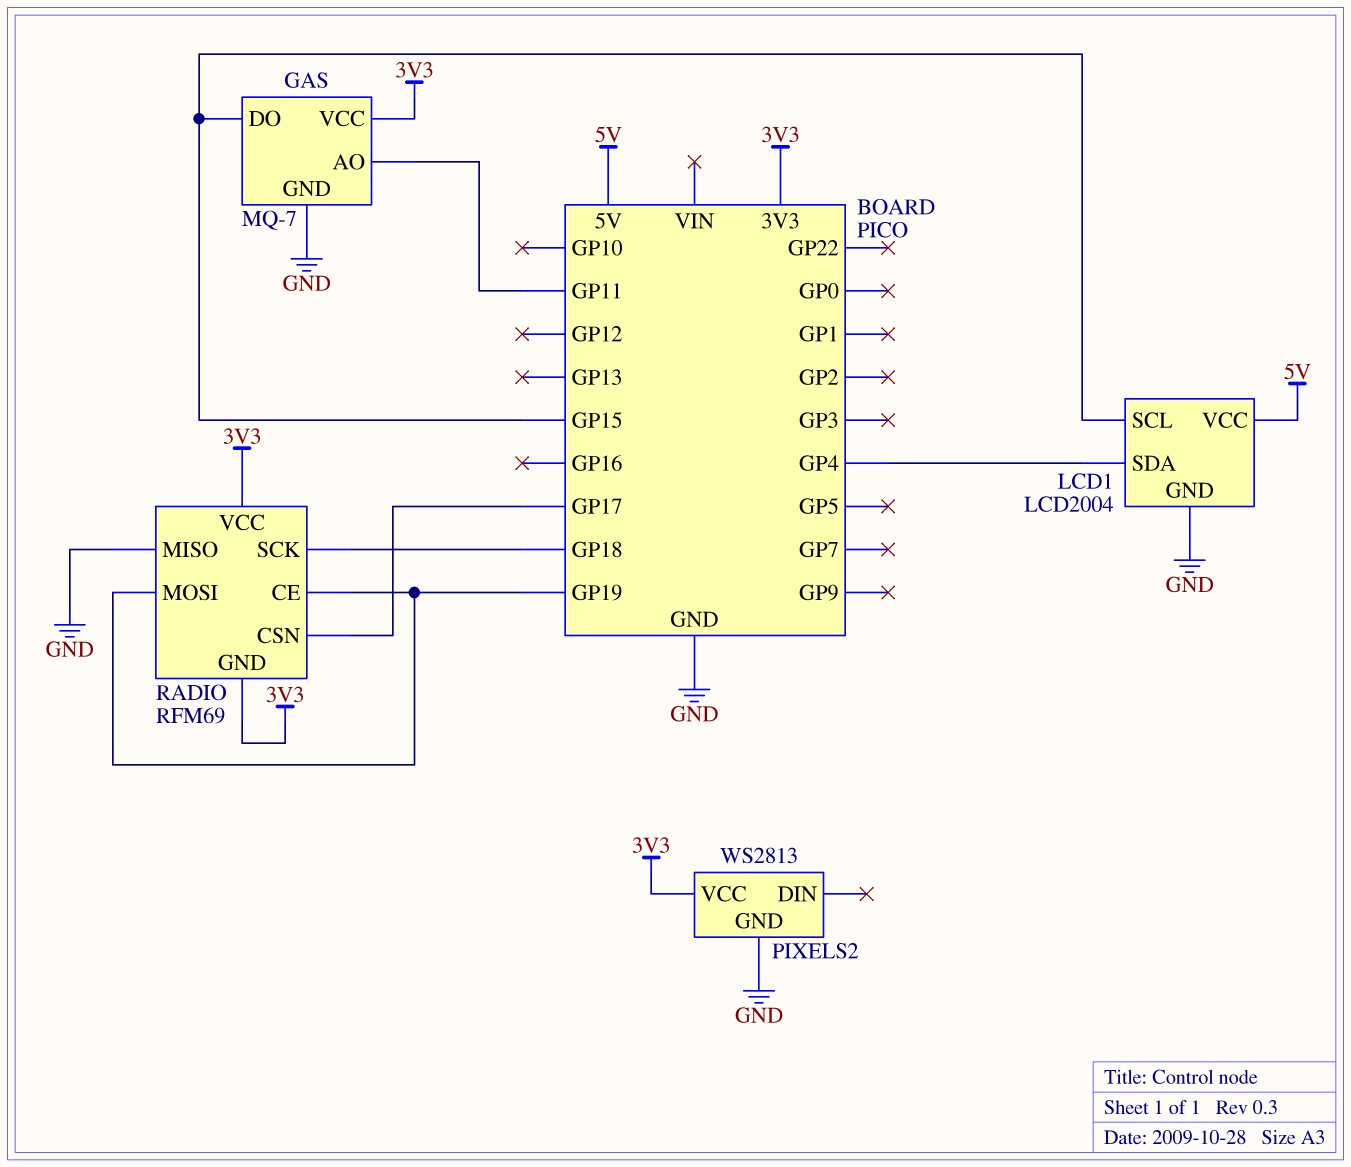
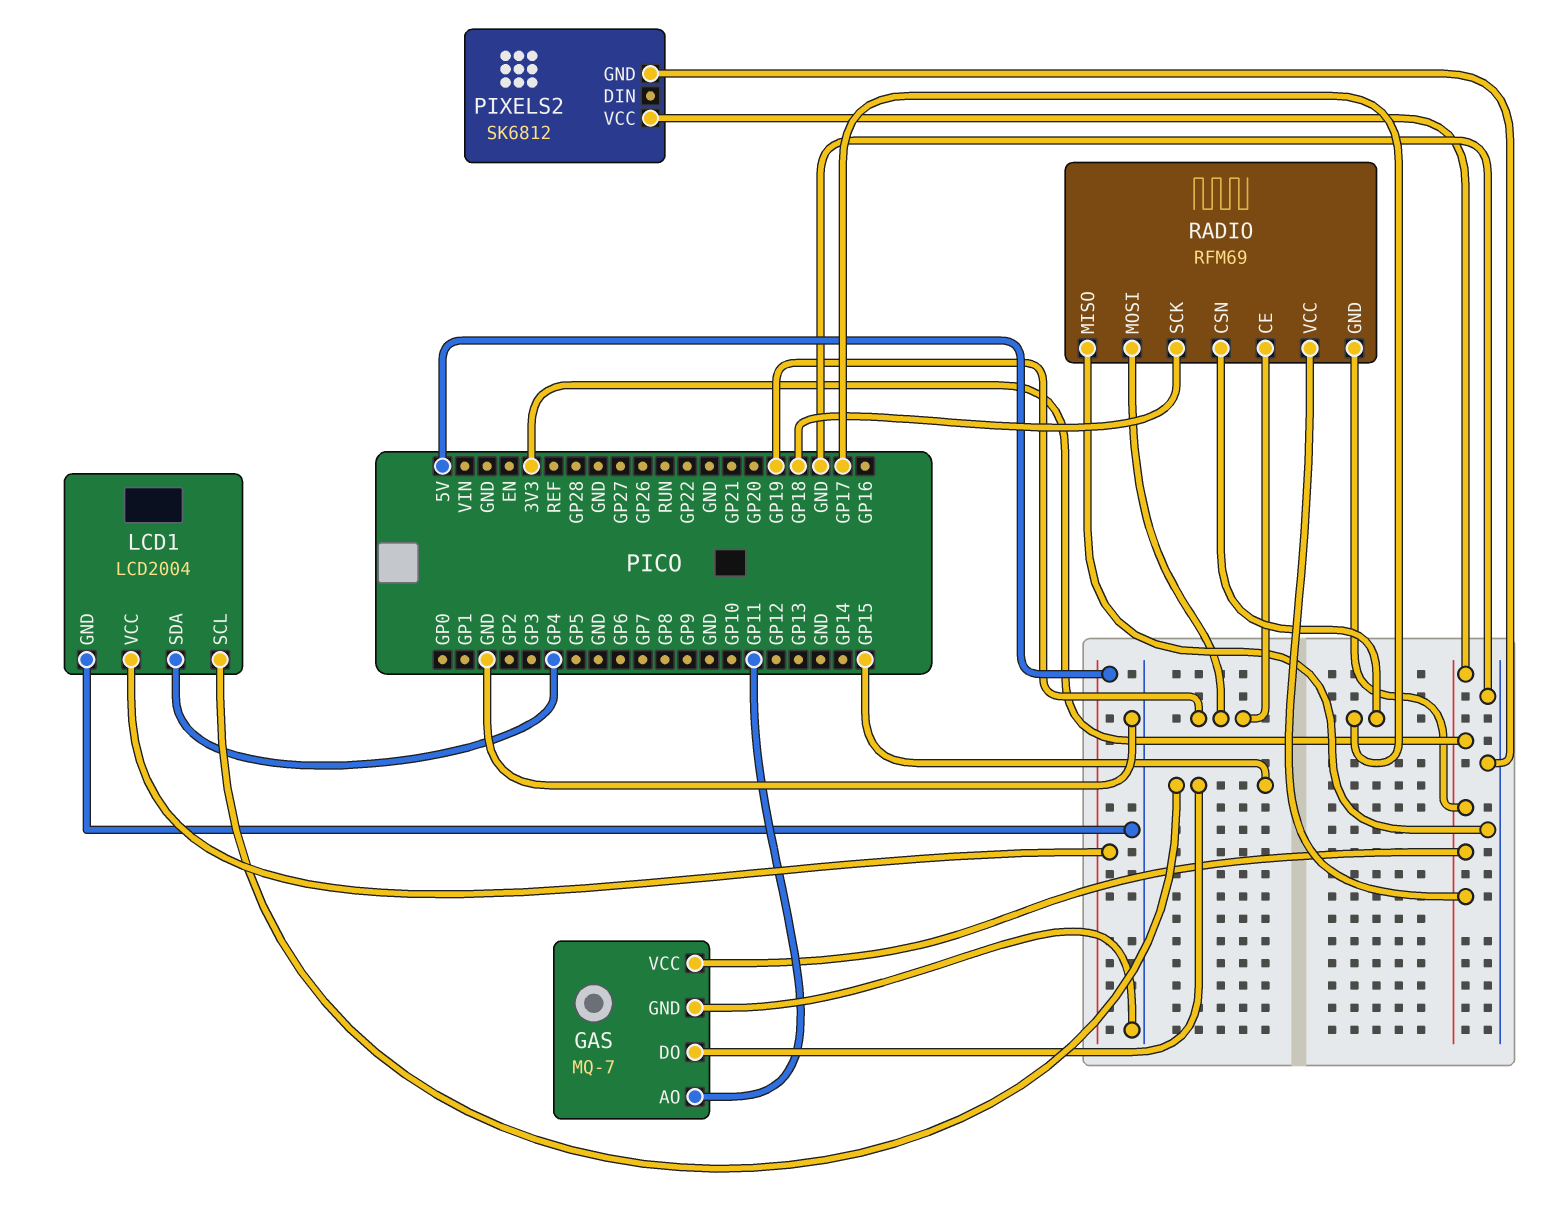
PIXELS2: WS2813 -> SK6812

